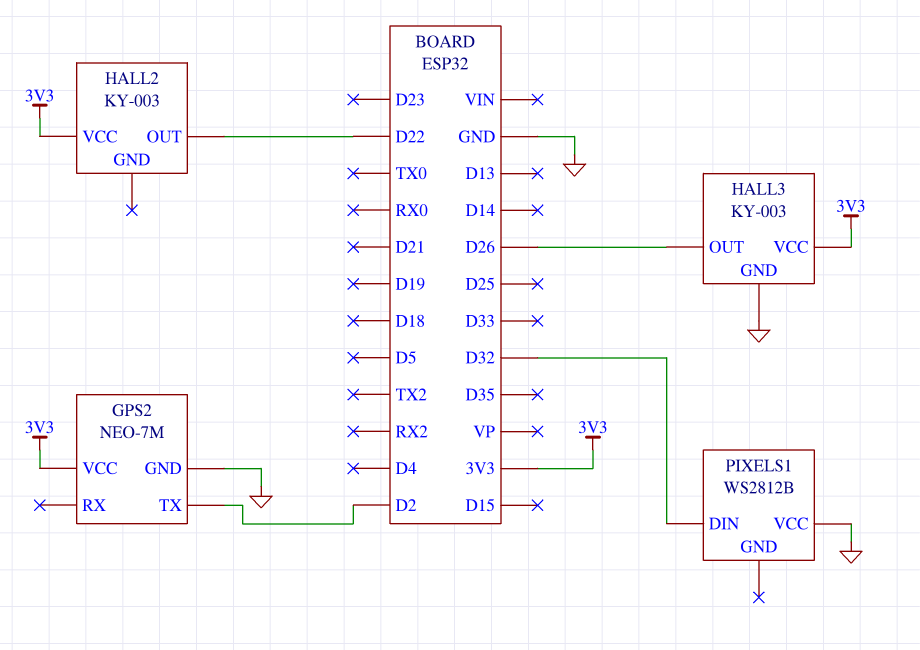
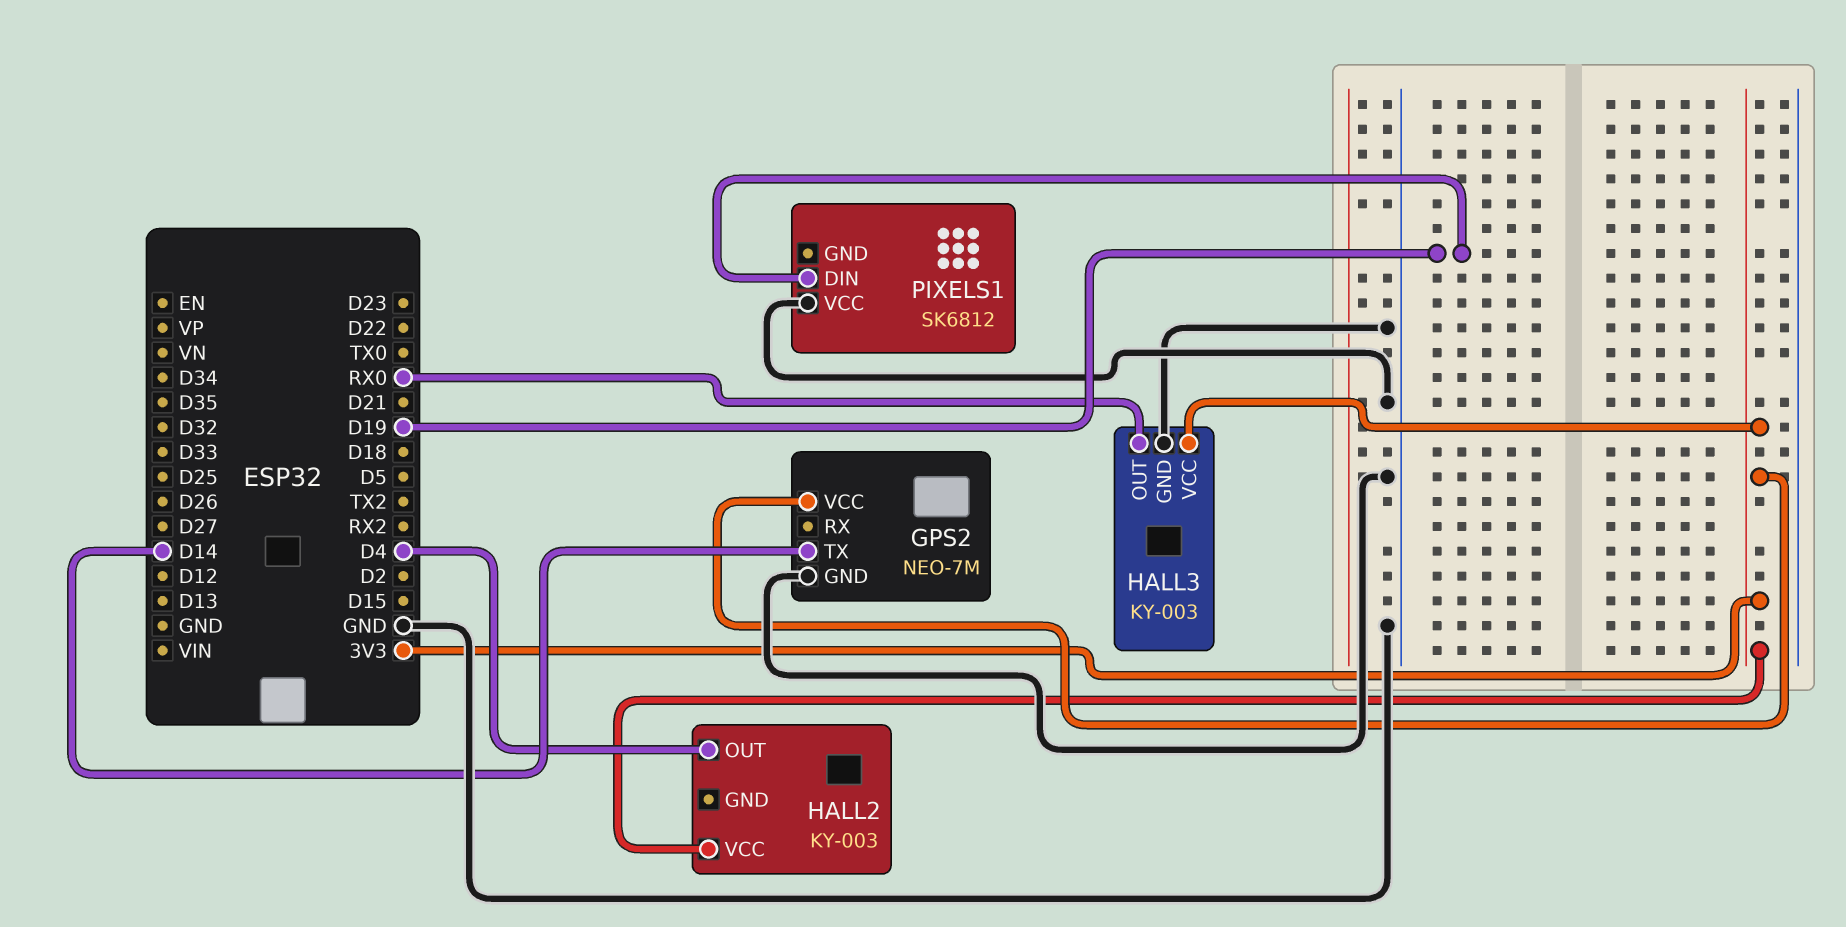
GPS2 pin TX: D2 -> D14
HALL2 pin OUT: D22 -> D4
HALL3 pin OUT: D26 -> RX0
PIXELS1: WS2812B -> SK6812
PIXELS1 pin DIN: D32 -> D19

